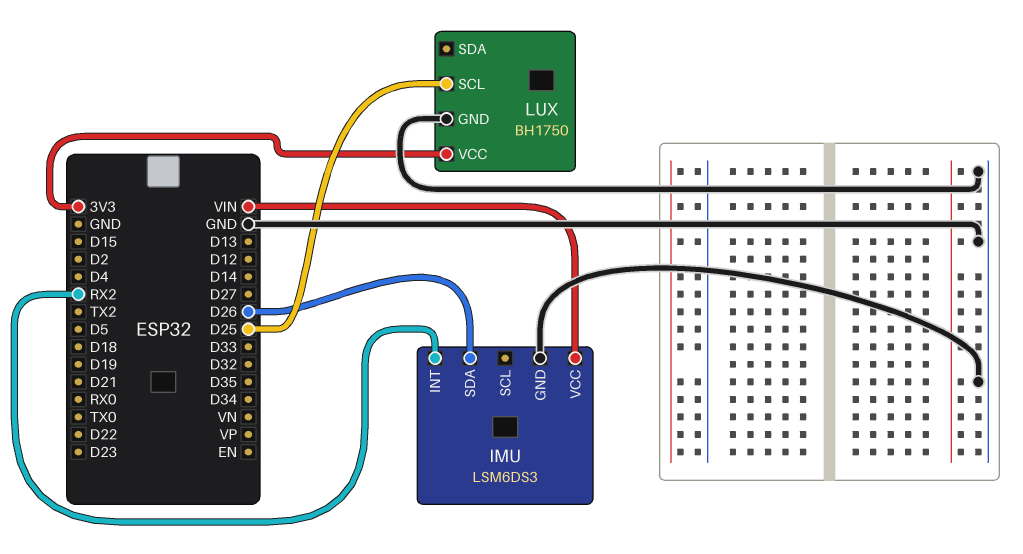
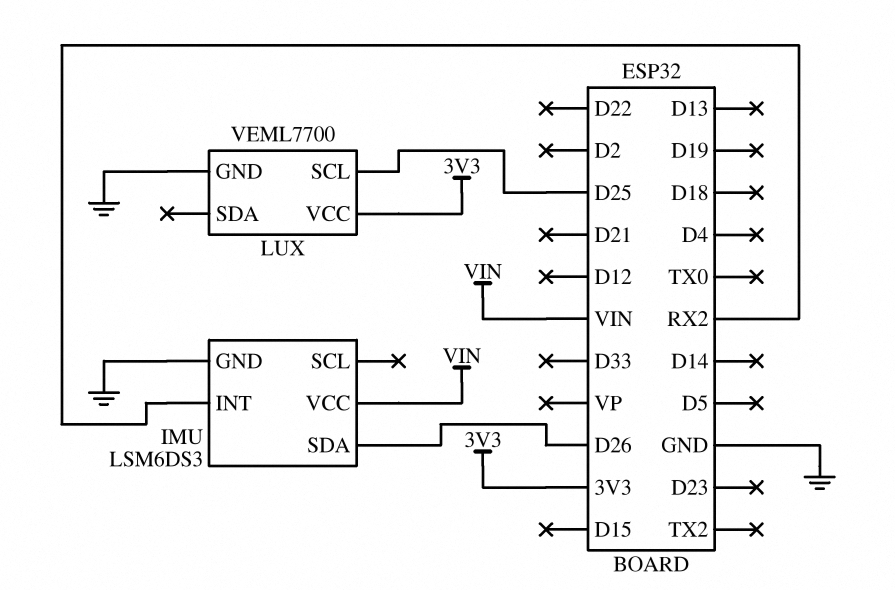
LUX: BH1750 -> VEML7700

